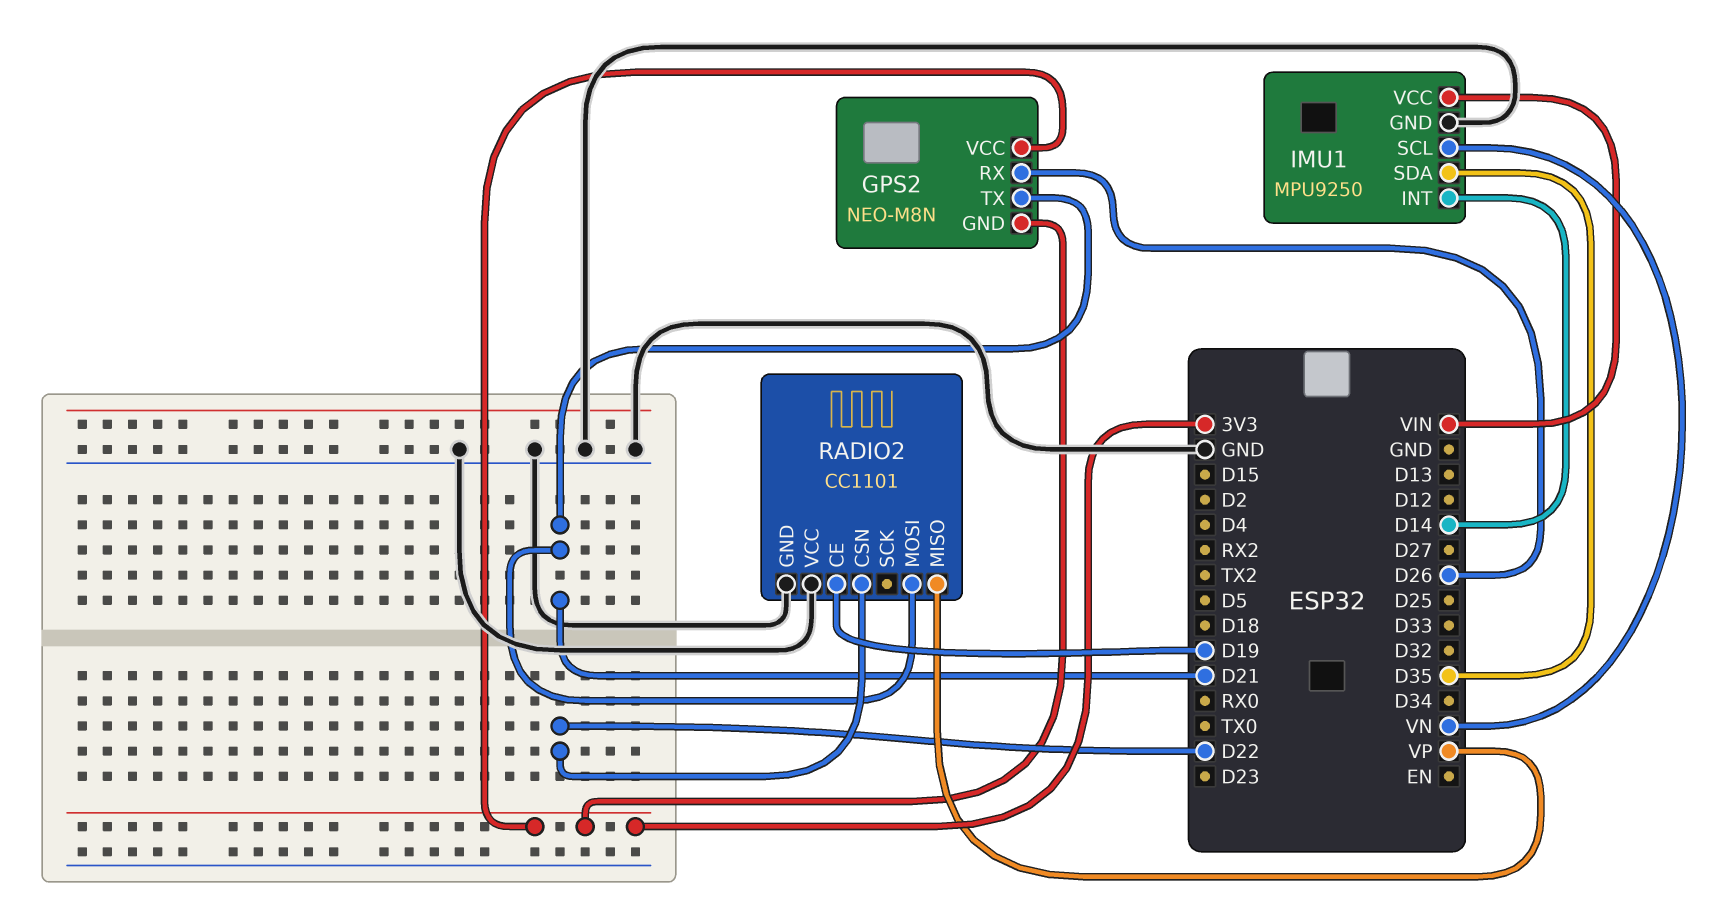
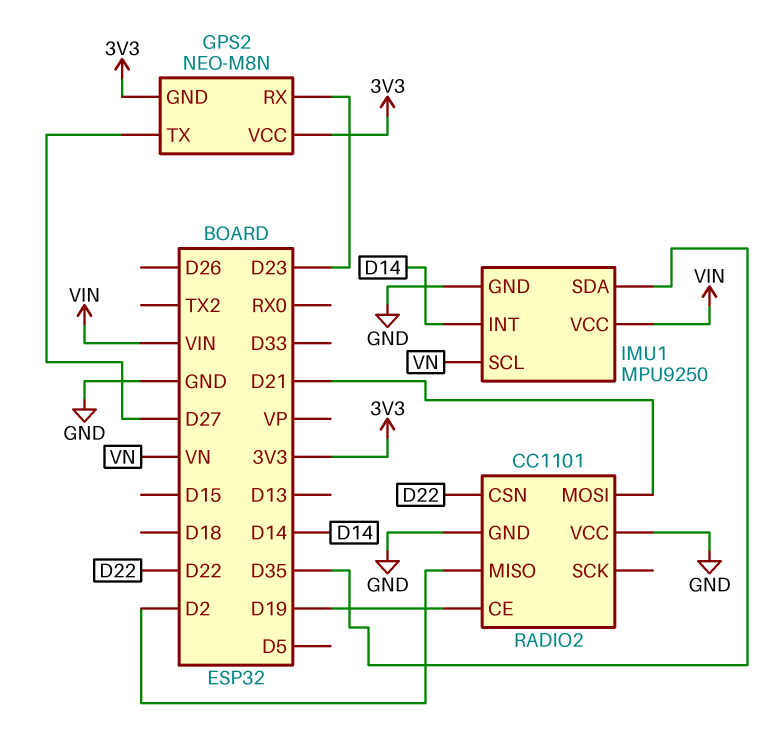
GPS2 pin RX: D26 -> D23
GPS2 pin TX: D21 -> D27
RADIO2 pin MISO: VP -> D2

